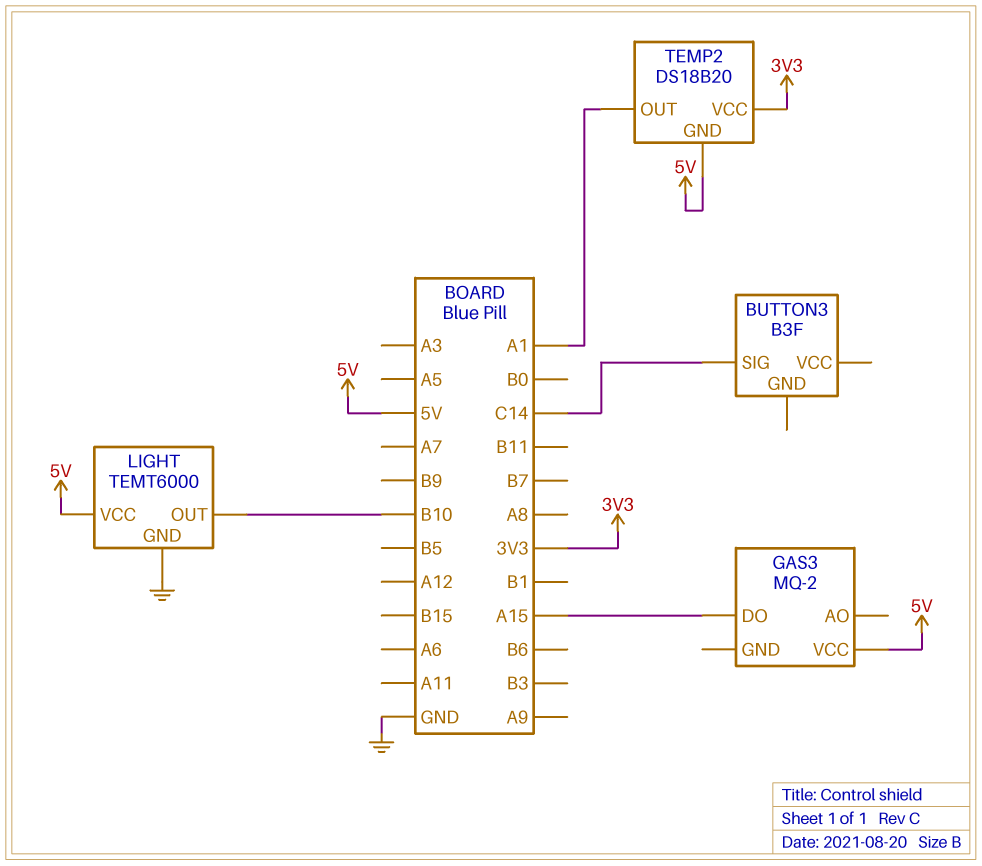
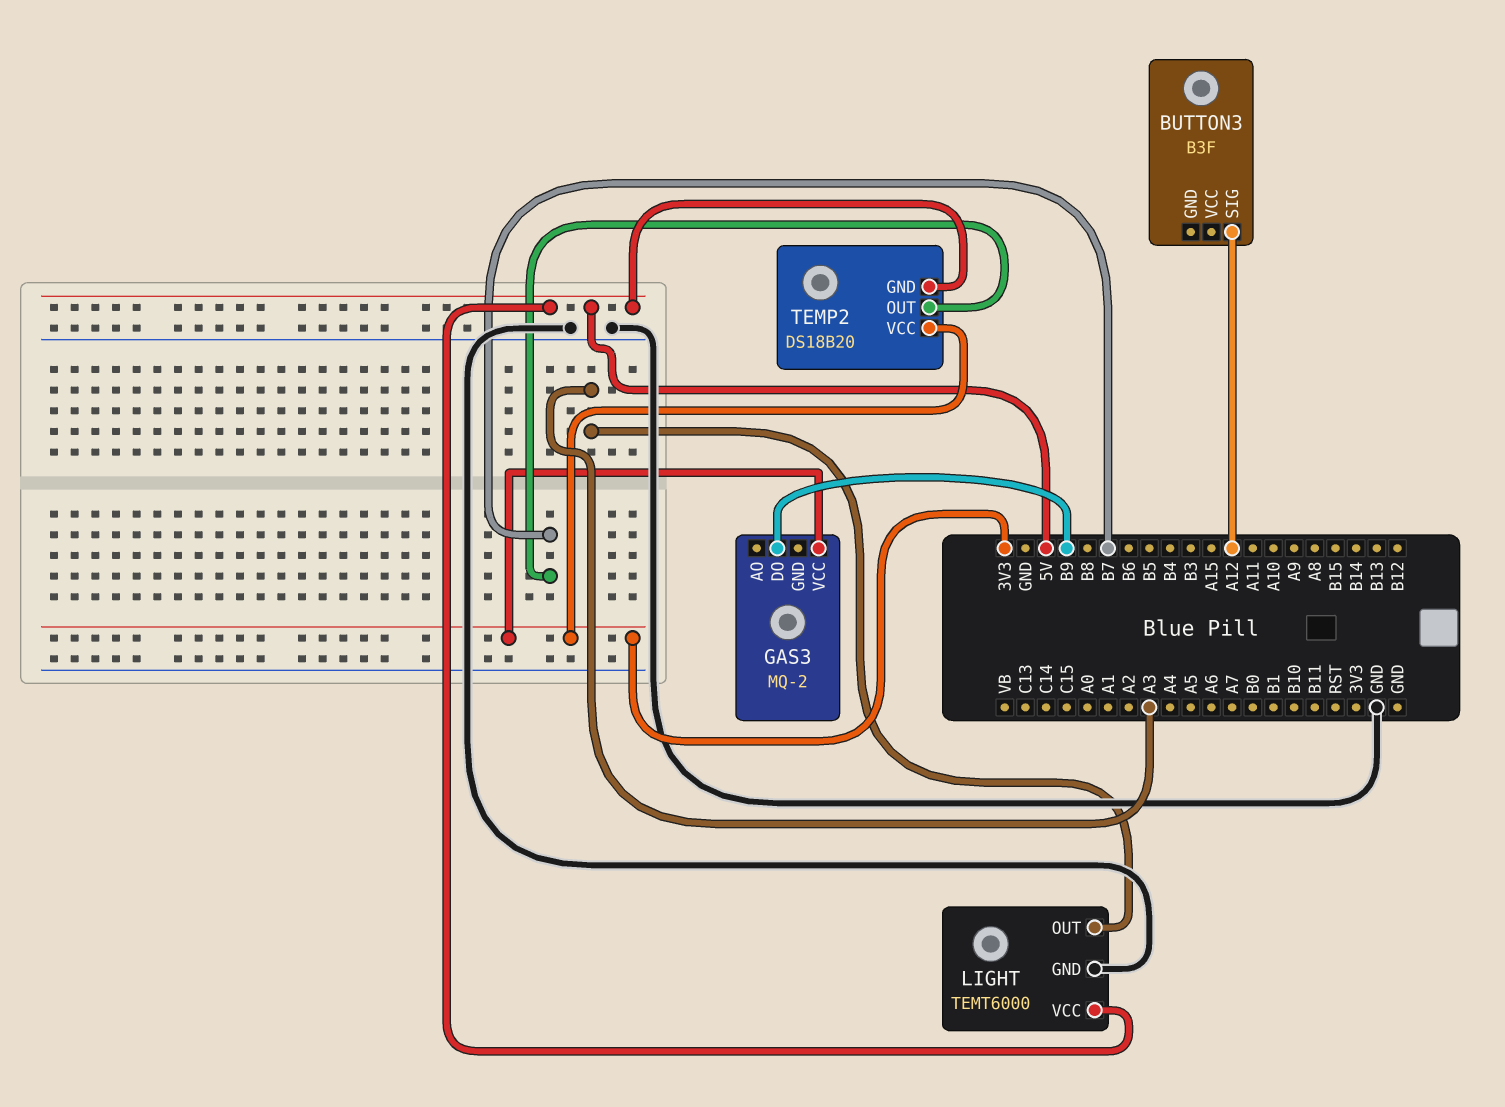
BUTTON3 pin SIG: C14 -> A12
GAS3 pin DO: A15 -> B9
GAS3 pin VCC: 5V -> 3V3
LIGHT pin OUT: B10 -> A3
TEMP2 pin OUT: A1 -> B7

